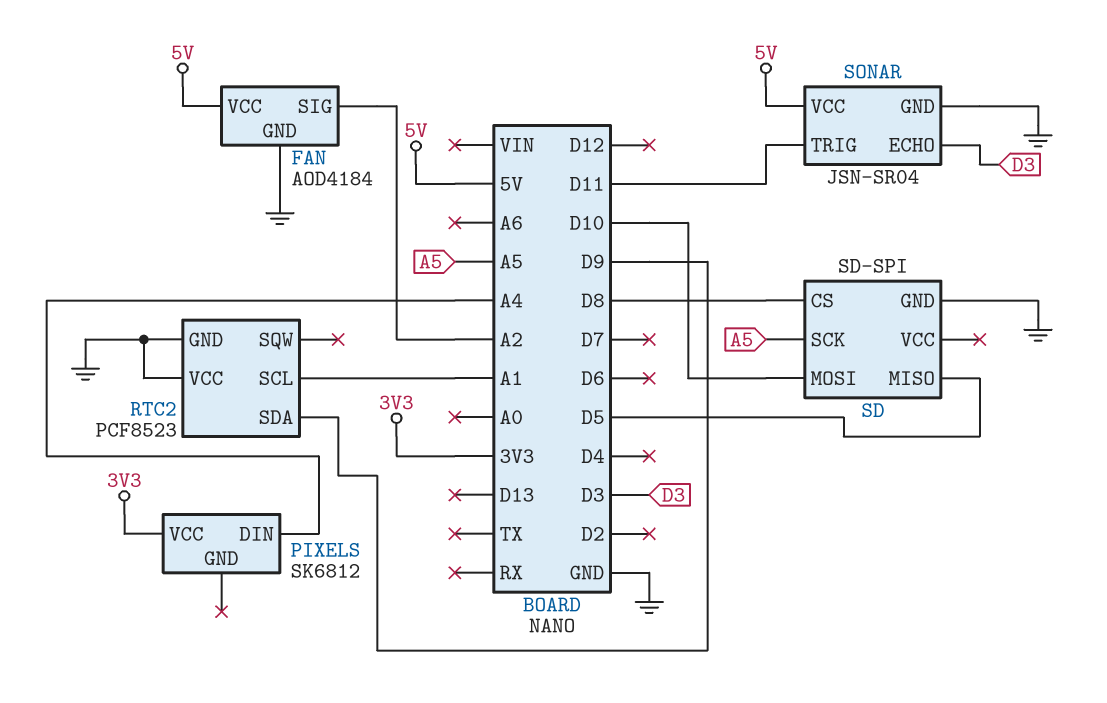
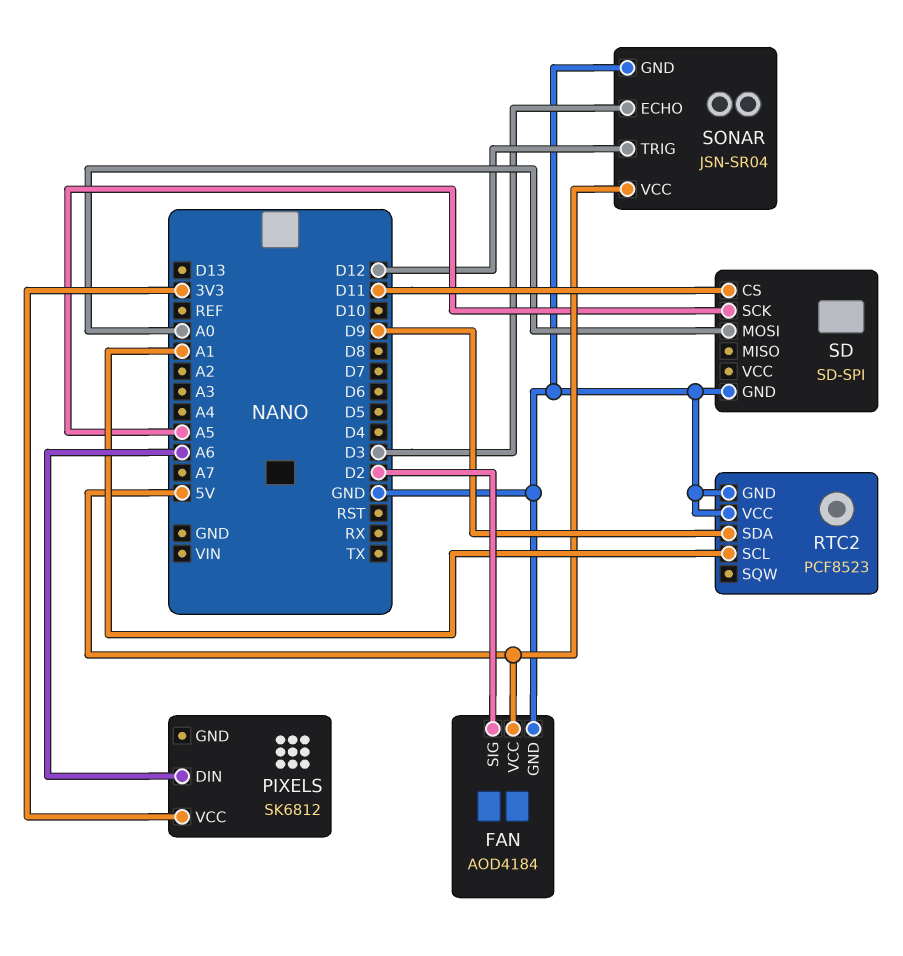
FAN pin SIG: A2 -> D2
PIXELS pin DIN: A4 -> A6
SD pin CS: D8 -> D11
SD pin MISO: D5 -> none
SD pin MOSI: D10 -> A0
SONAR pin TRIG: D11 -> D12

